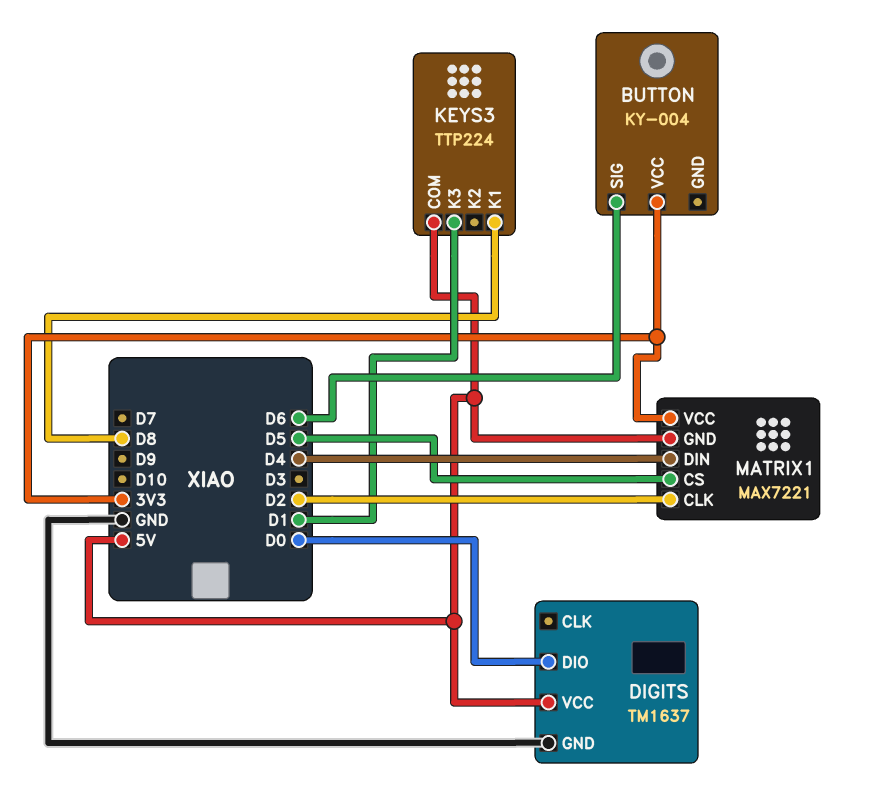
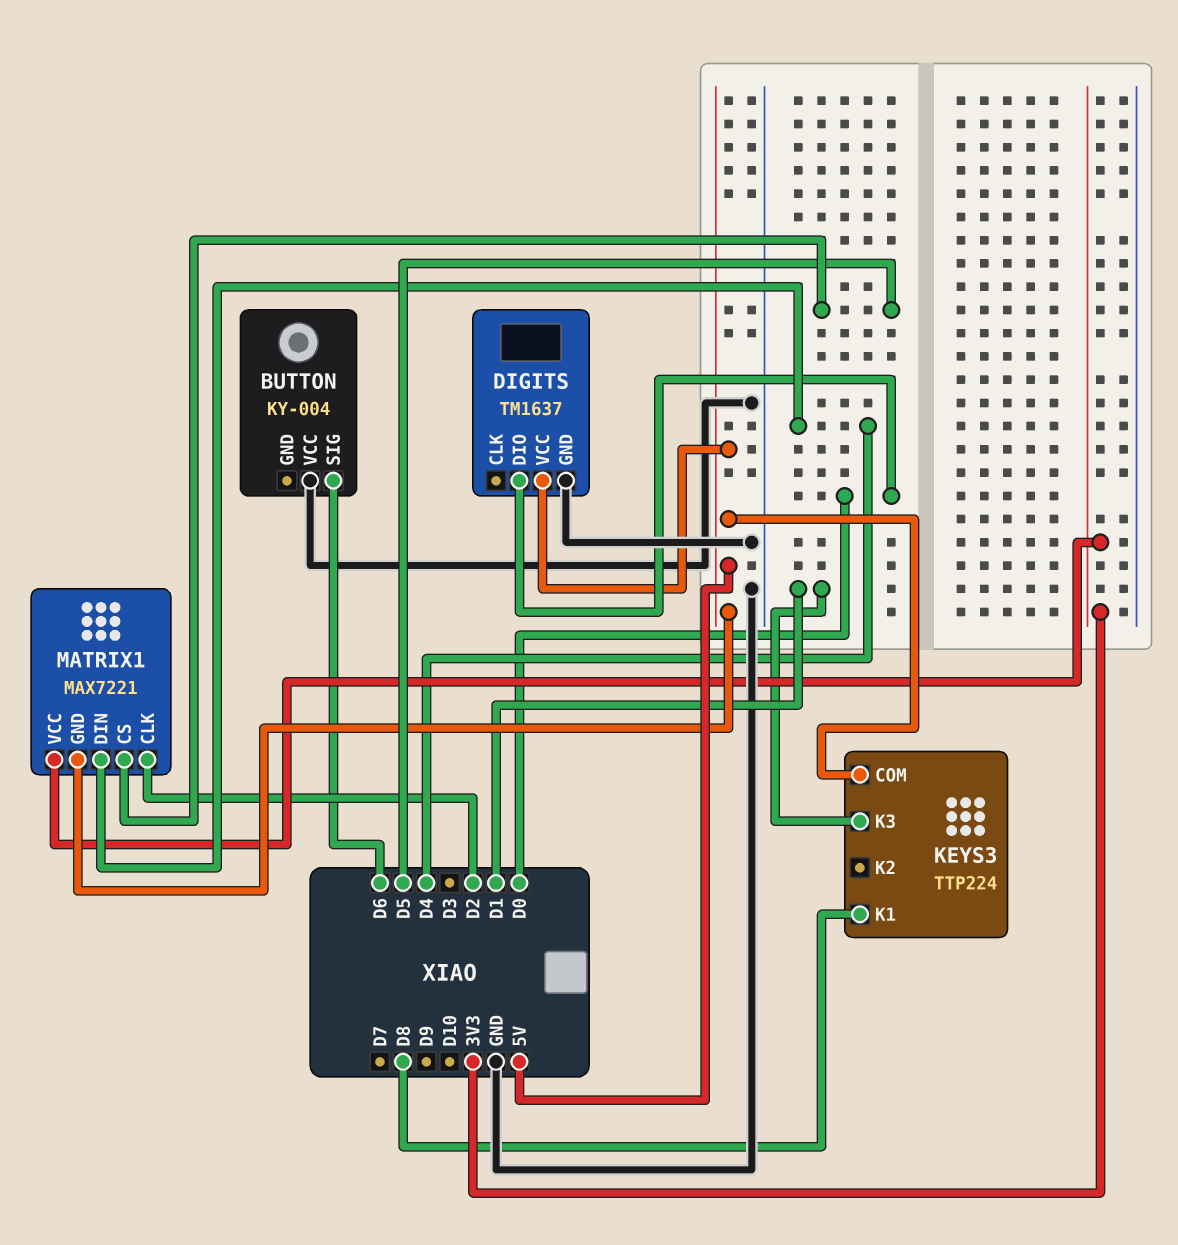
BUTTON pin VCC: 3V3 -> GND

